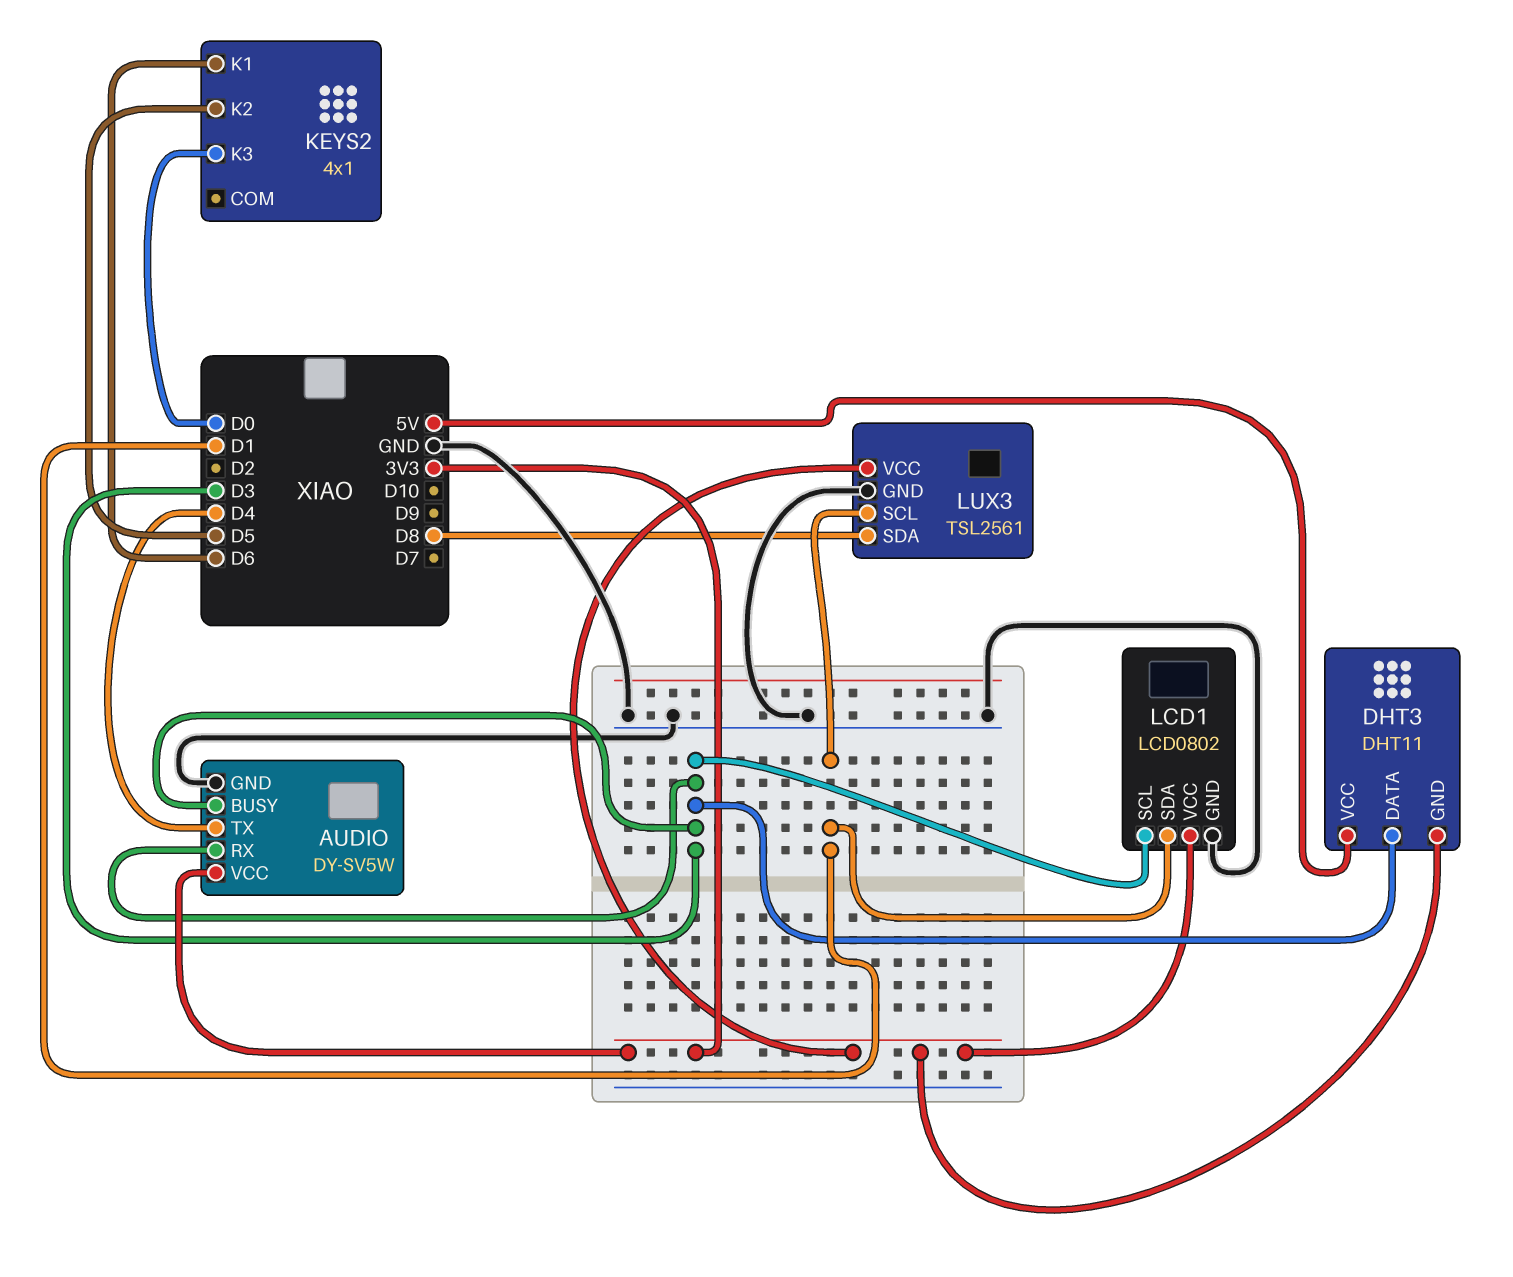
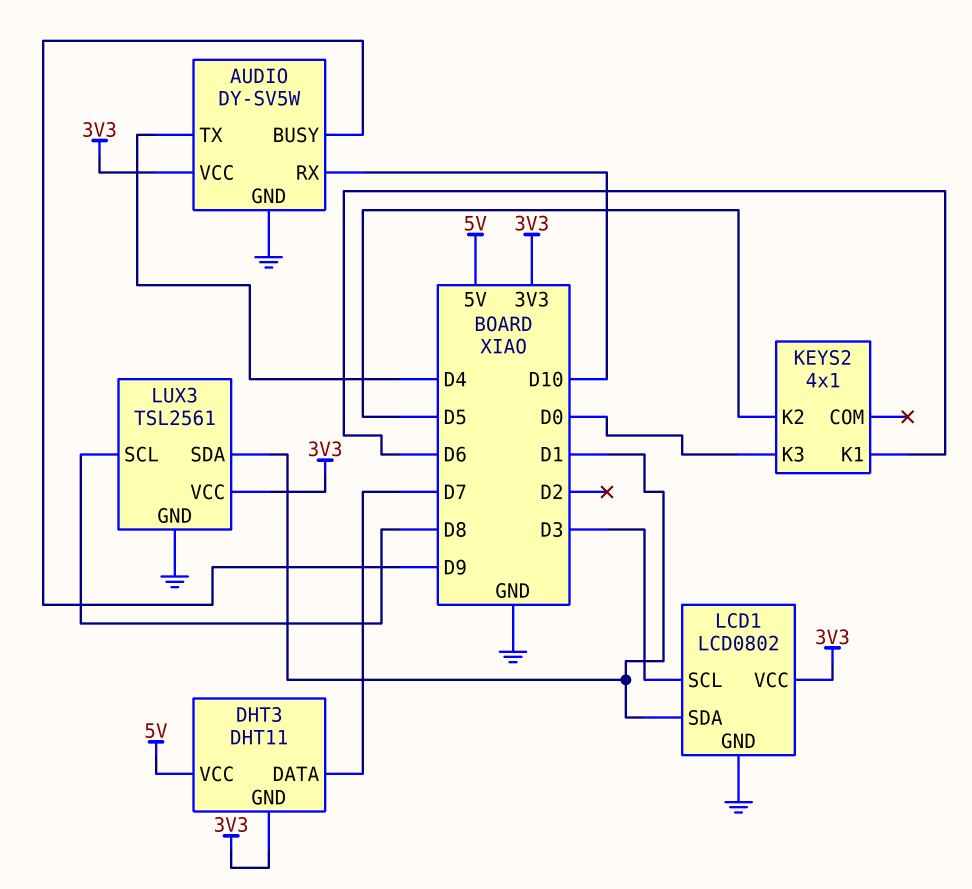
AUDIO pin BUSY: D3 -> D9
AUDIO pin RX: D3 -> D10
DHT3 pin DATA: D3 -> D7
LUX3 pin SCL: D1 -> D8
LUX3 pin SDA: D8 -> D1

